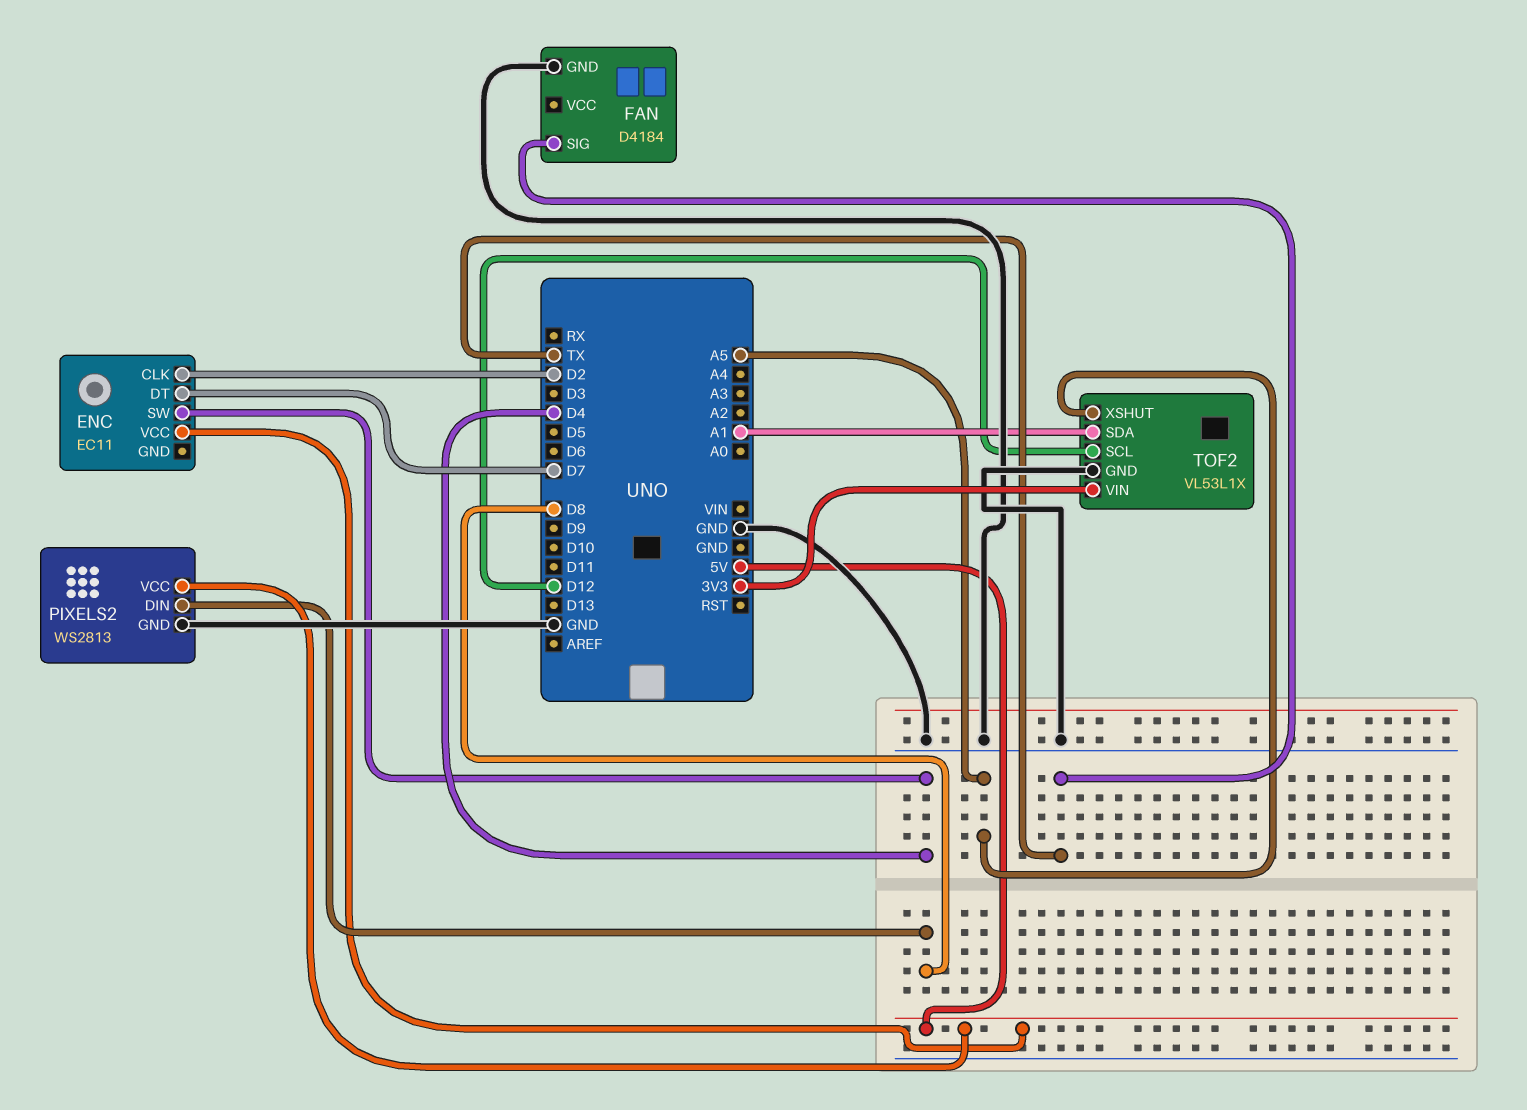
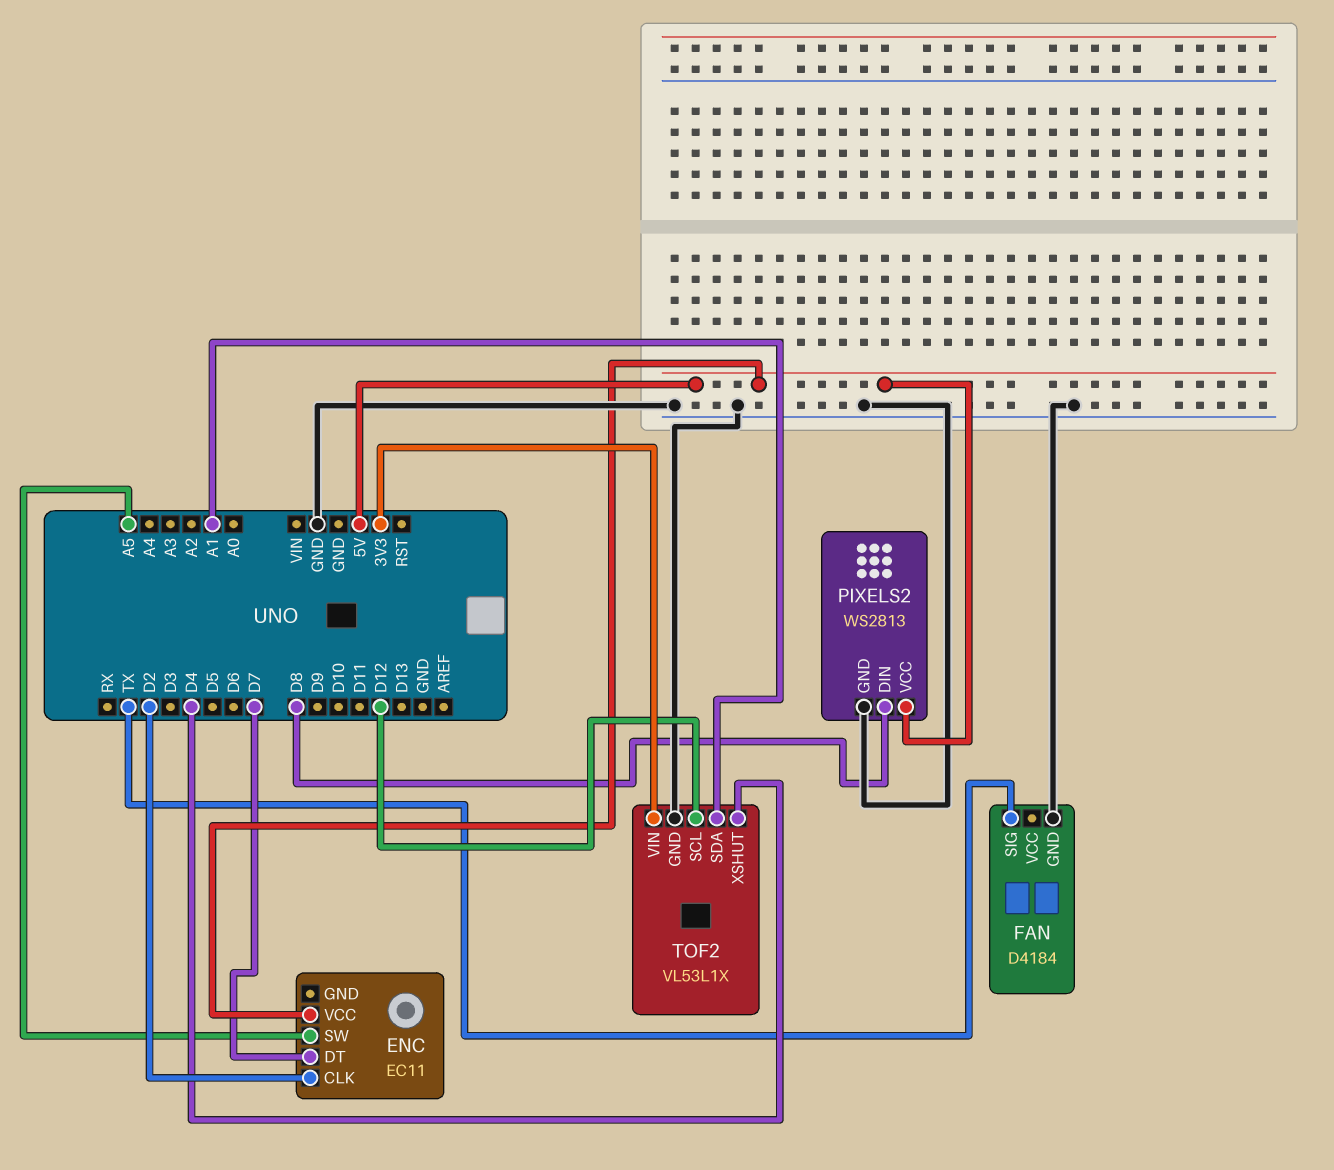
ENC pin SW: D4 -> A5
TOF2 pin XSHUT: A5 -> D4

